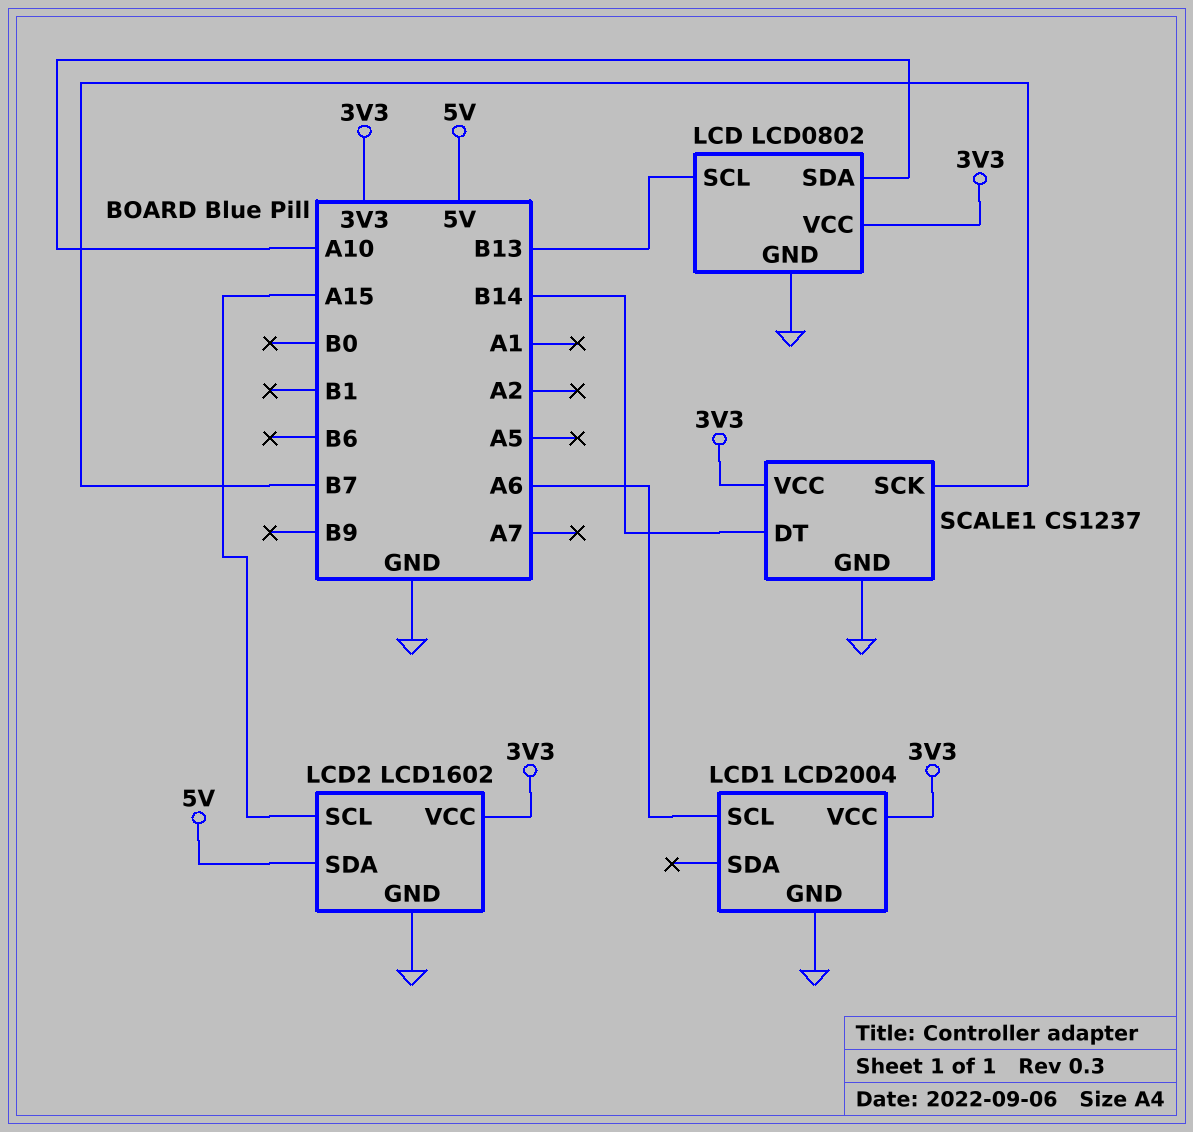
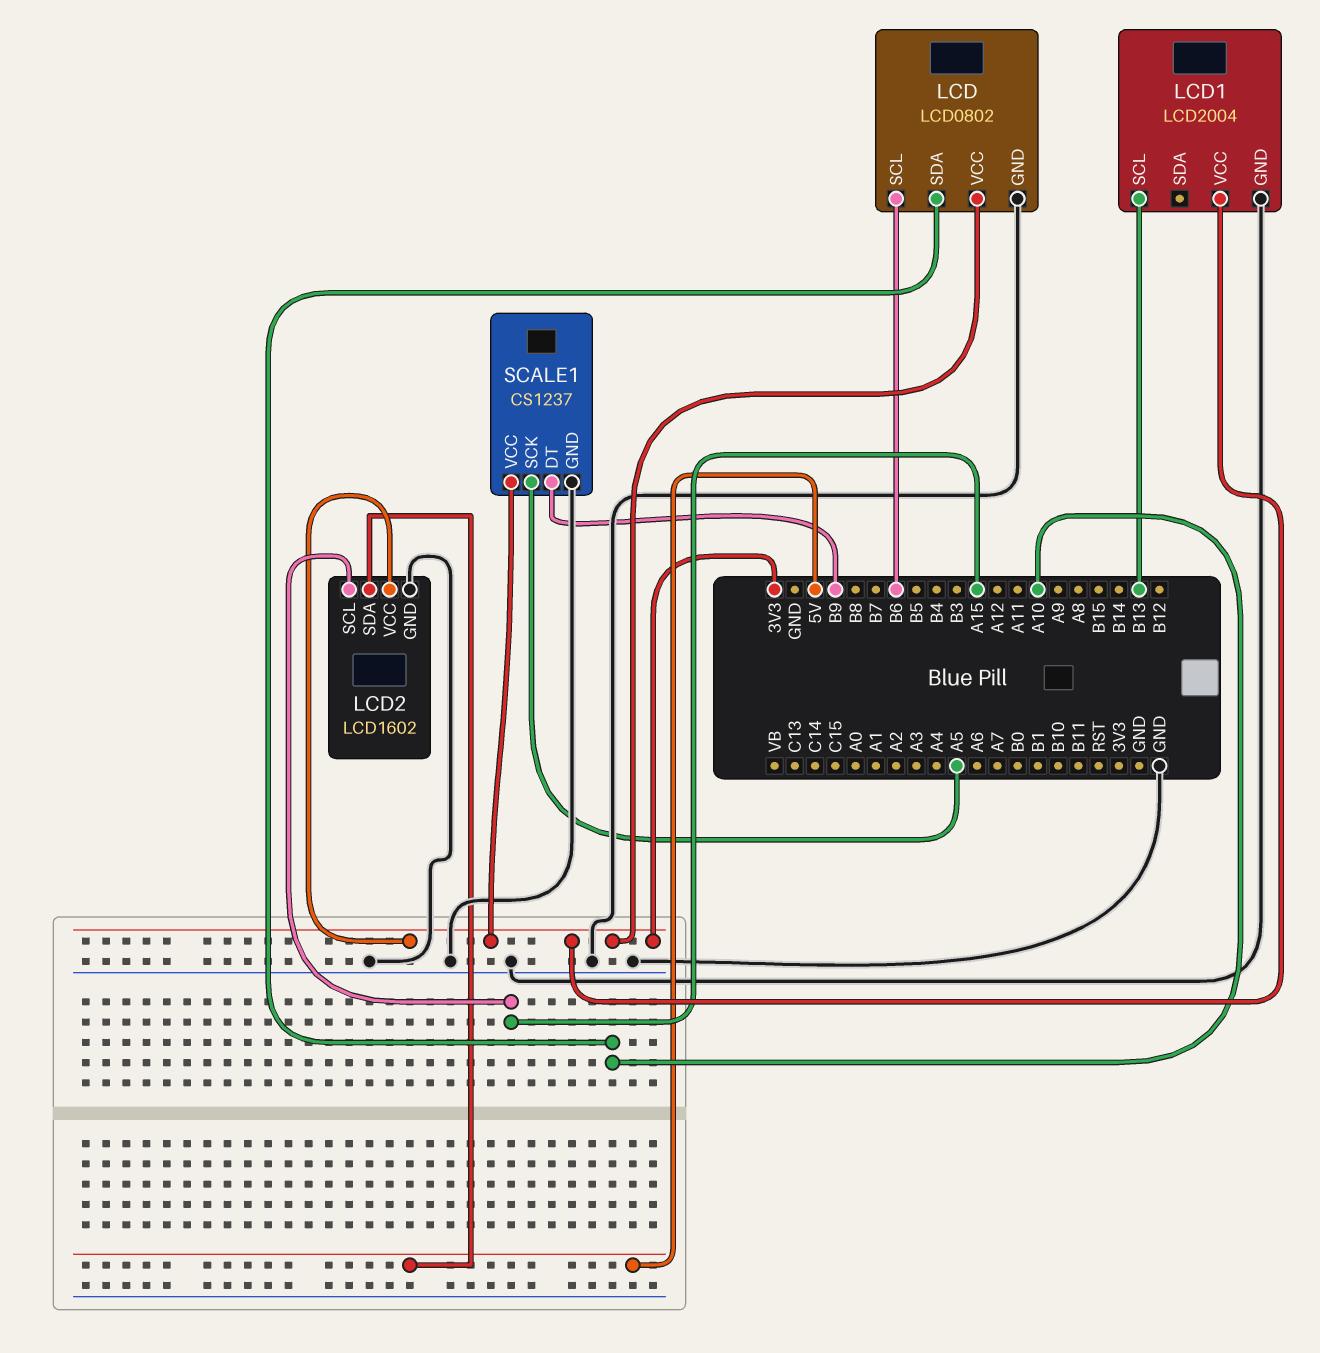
LCD pin SCL: B13 -> B6
LCD1 pin SCL: A6 -> B13
SCALE1 pin DT: B14 -> B9
SCALE1 pin SCK: B7 -> A5

